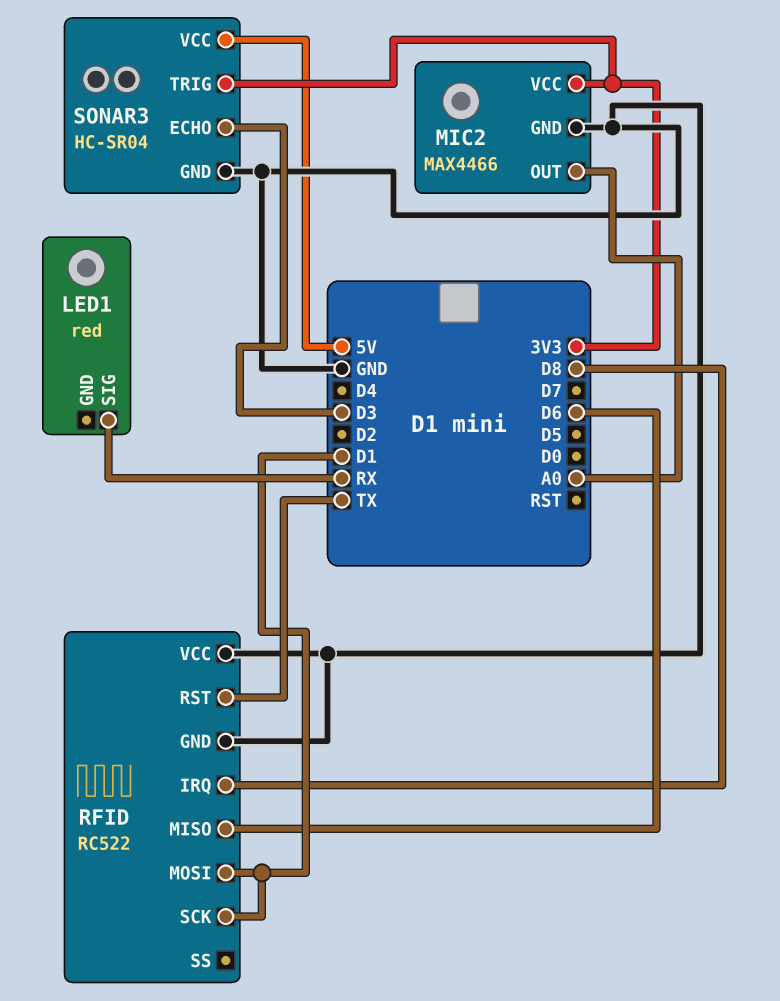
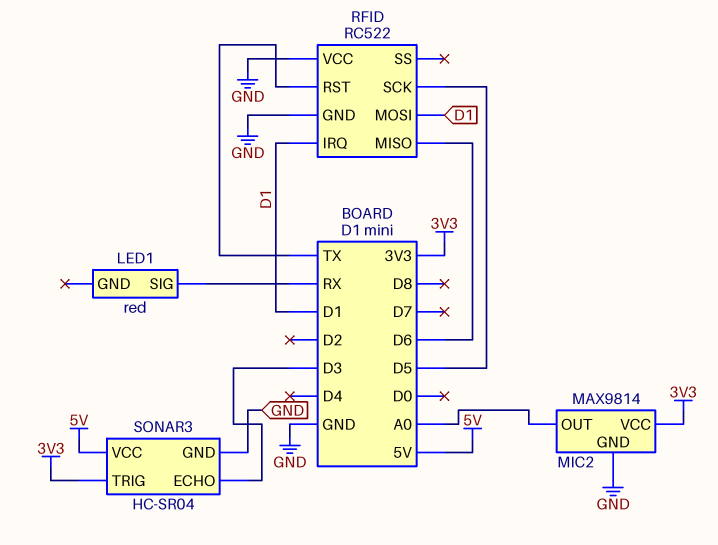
MIC2: MAX4466 -> MAX9814
RFID pin IRQ: D8 -> D1
RFID pin SCK: D1 -> D5

